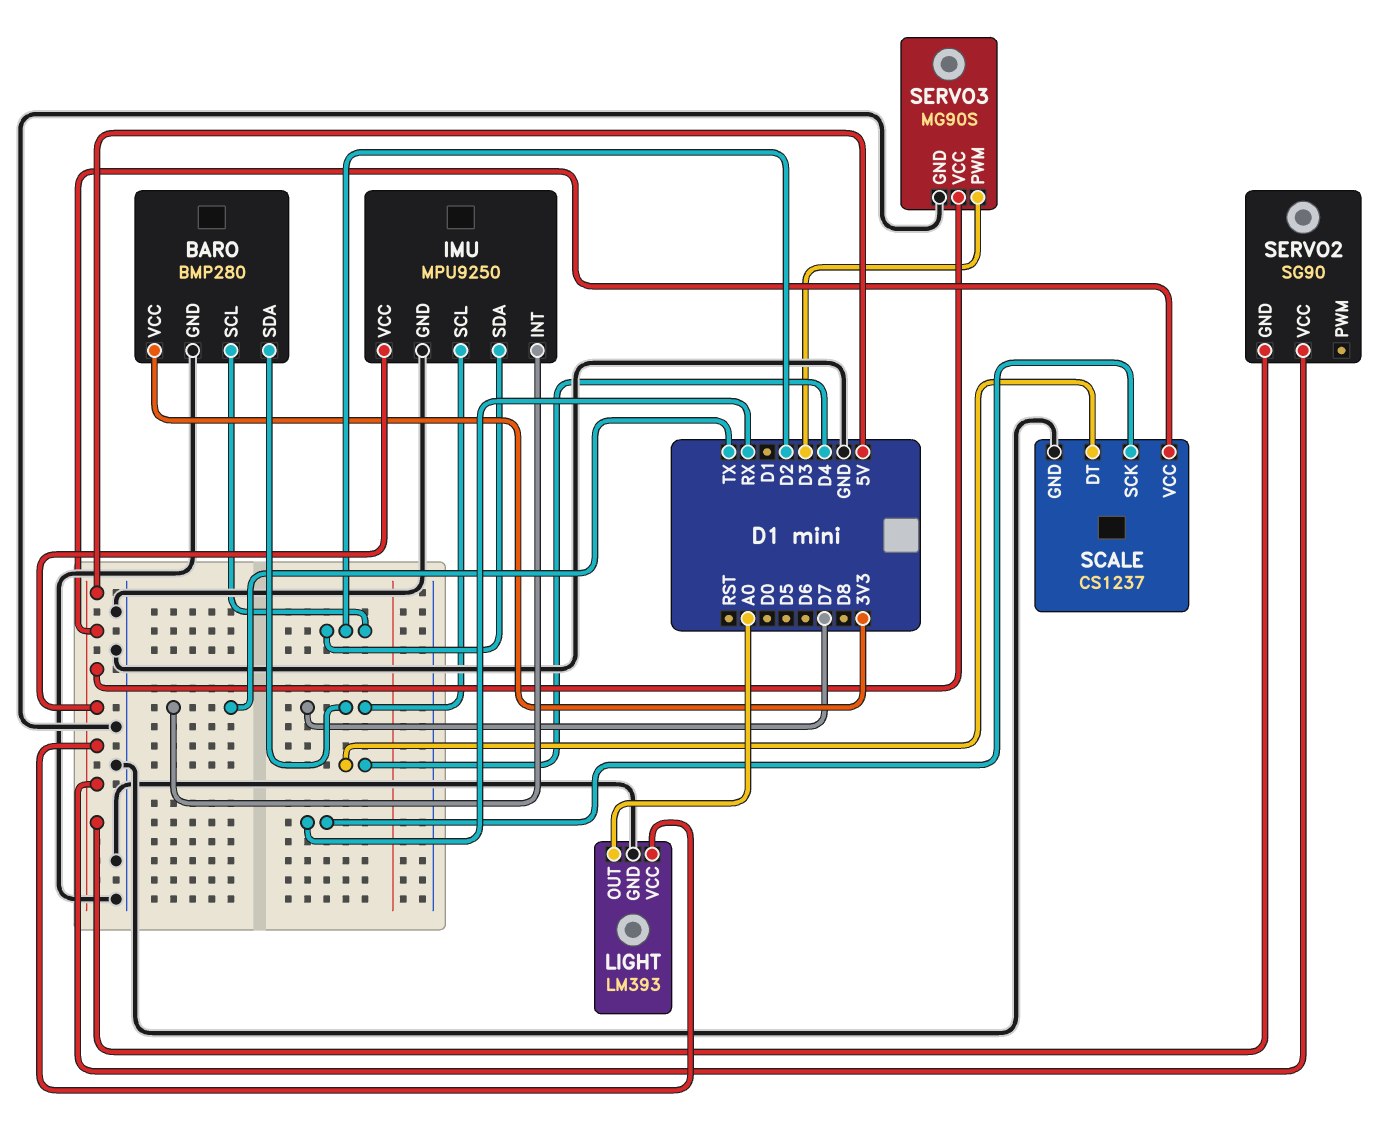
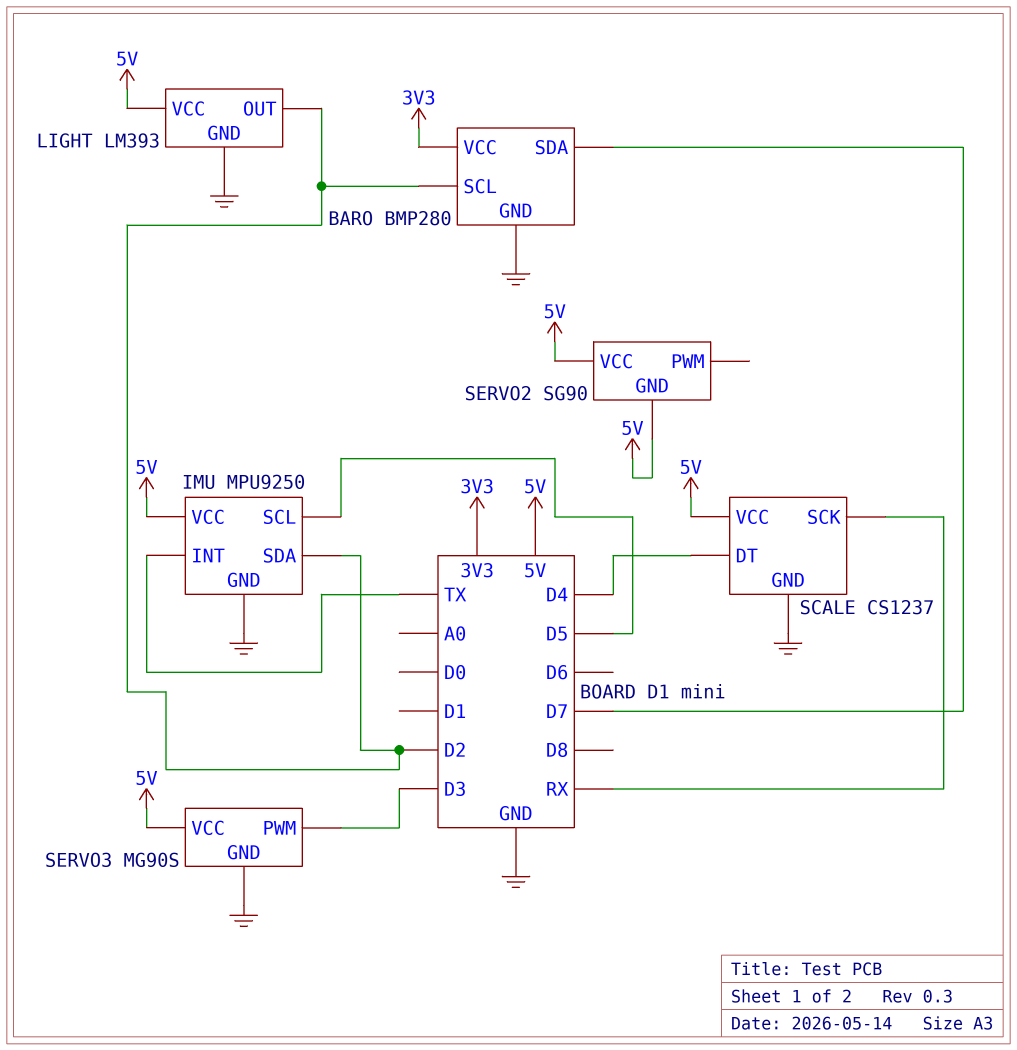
IMU pin SCL: D7 -> D5
LIGHT pin OUT: A0 -> D2

